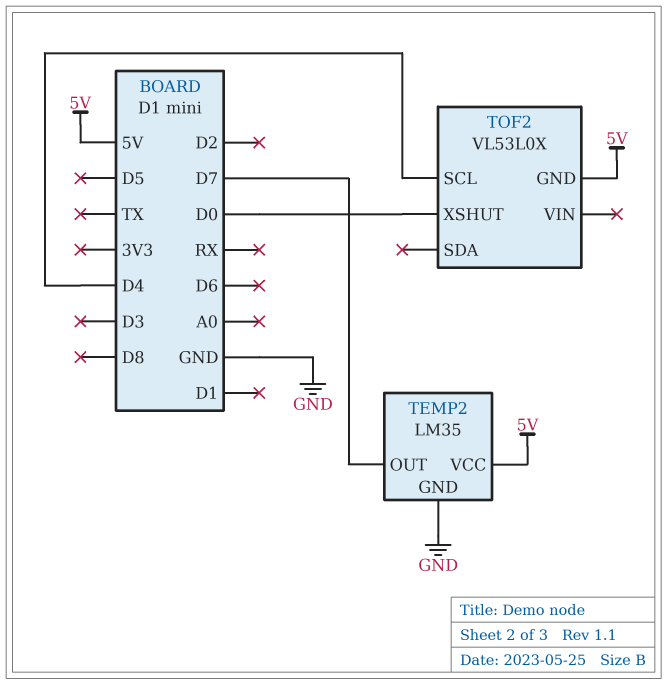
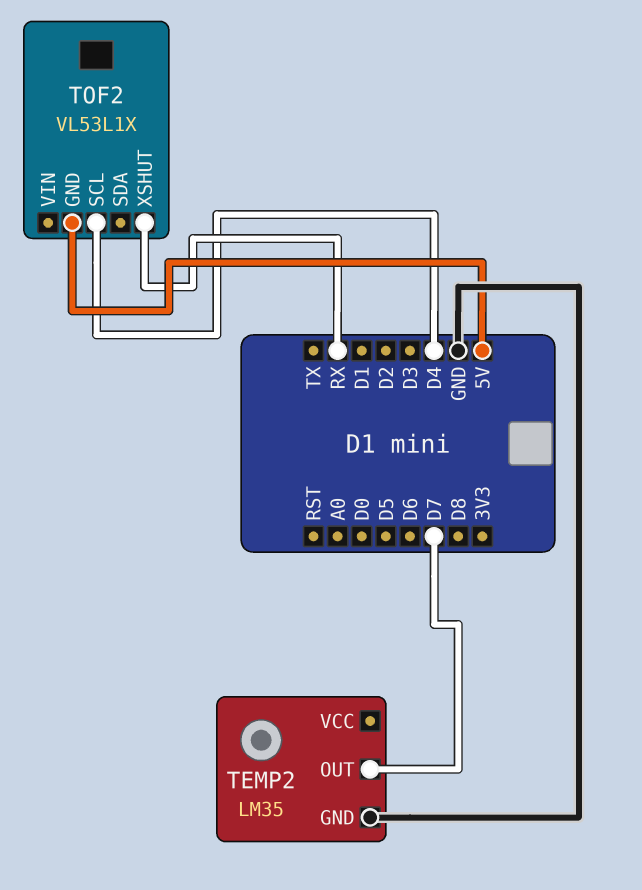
TEMP2 pin VCC: 5V -> none
TOF2: VL53L0X -> VL53L1X
TOF2 pin XSHUT: D0 -> RX

